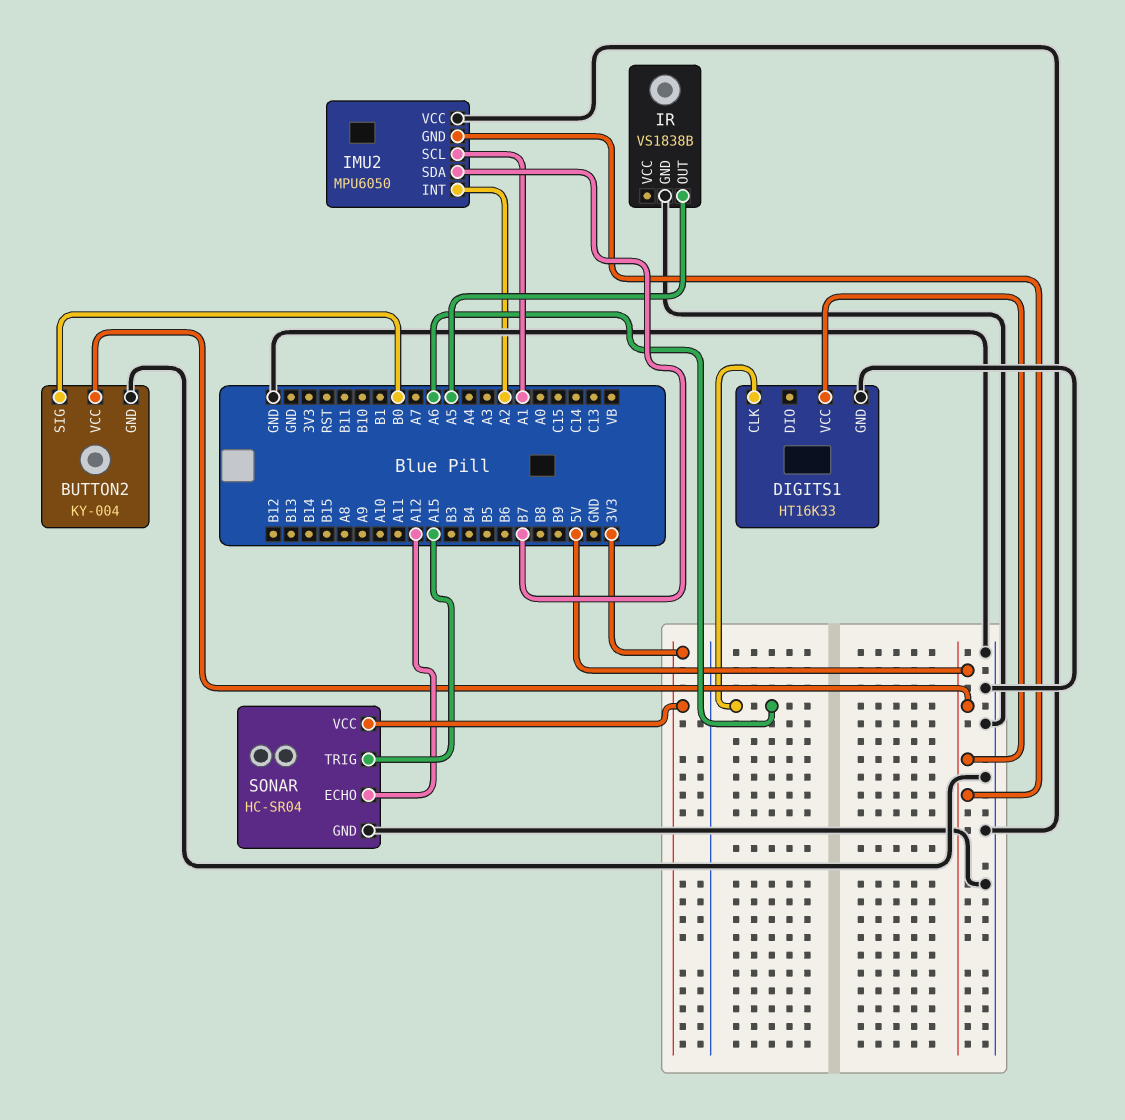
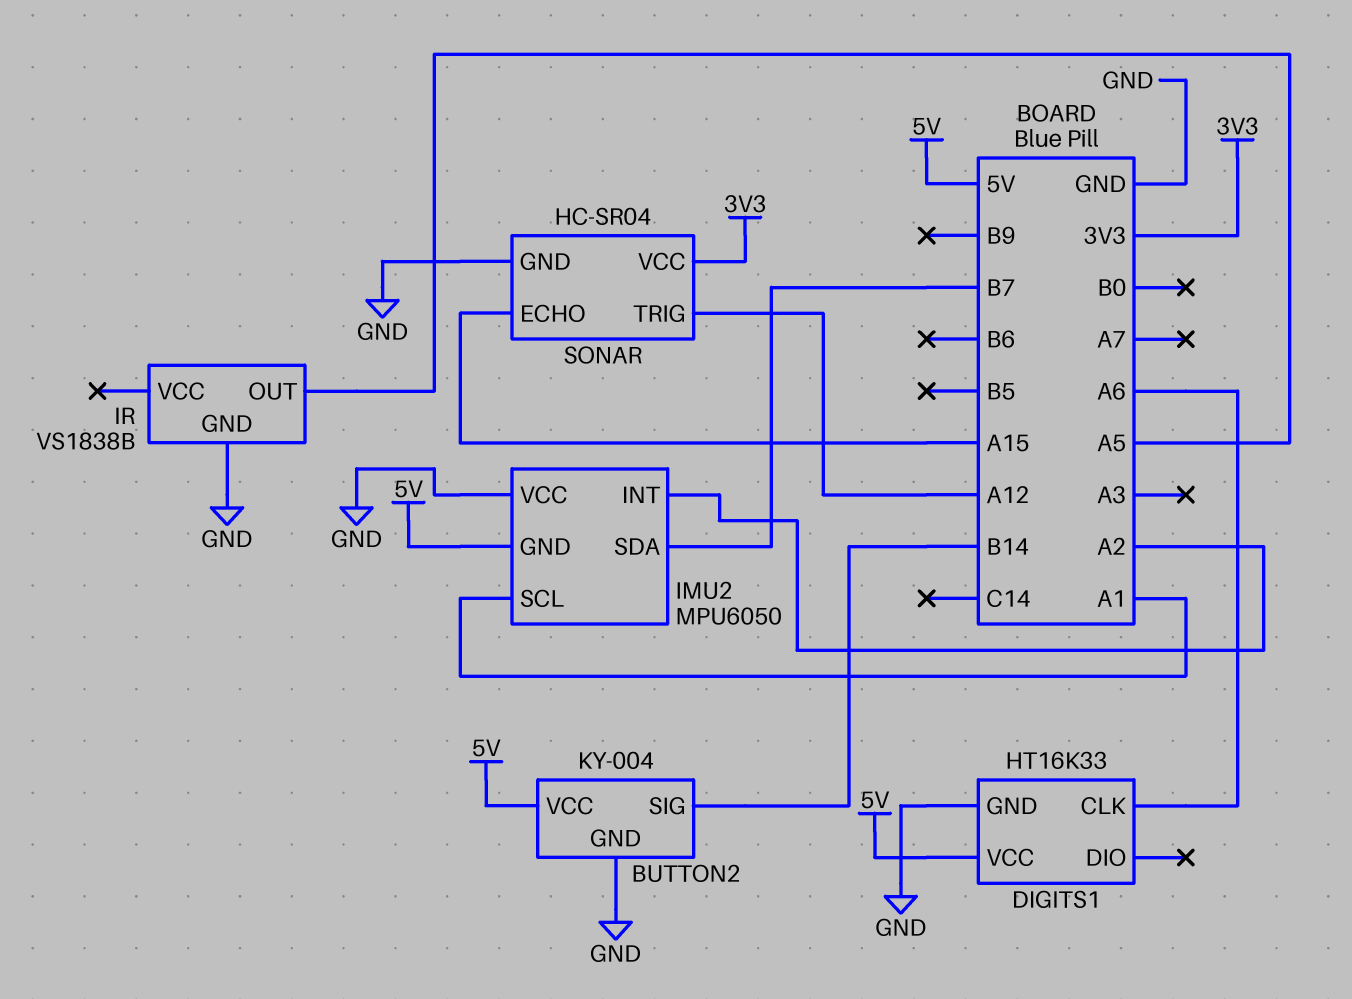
BUTTON2 pin SIG: B0 -> B14
SONAR pin ECHO: A12 -> A15
SONAR pin TRIG: A15 -> A12

